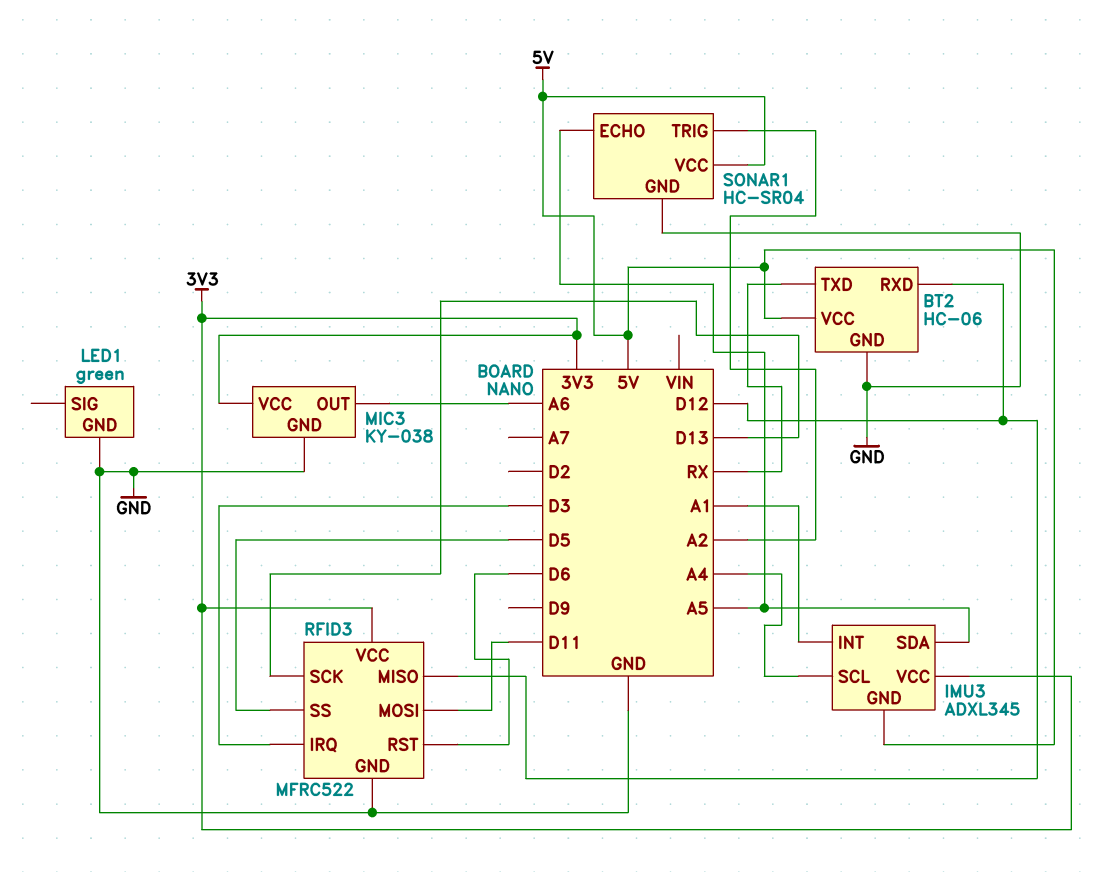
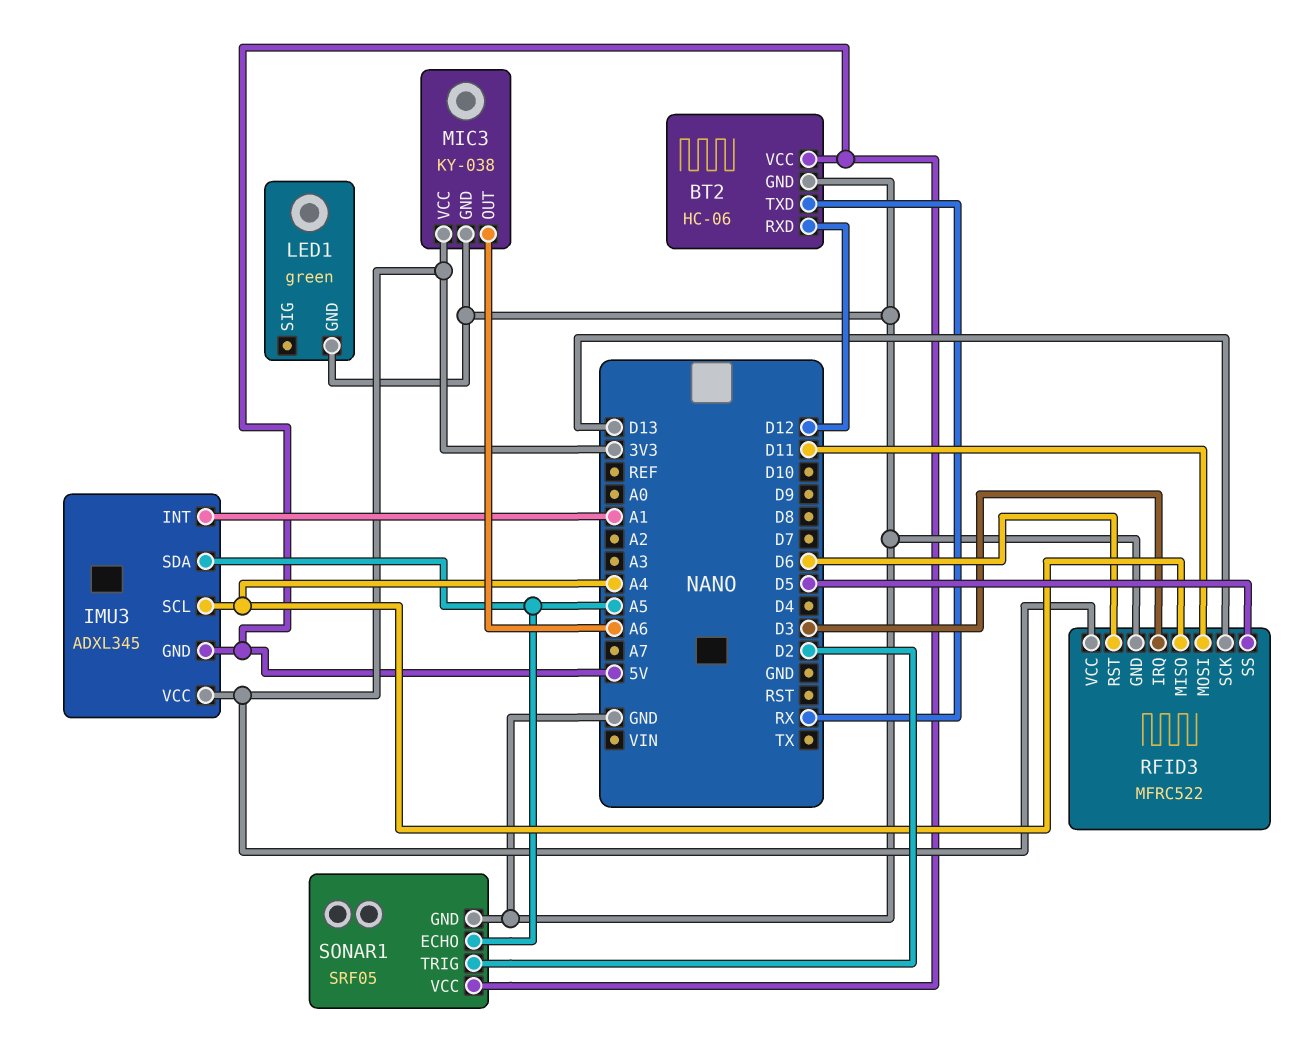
RFID3 pin MISO: D12 -> A4
SONAR1: HC-SR04 -> SRF05
SONAR1 pin TRIG: A2 -> D2

